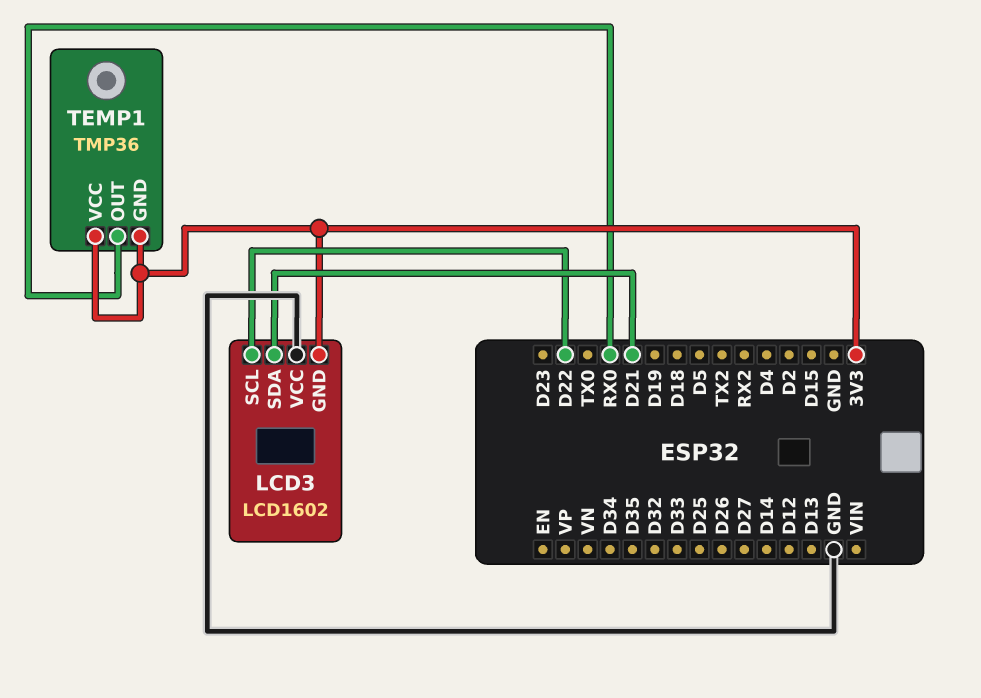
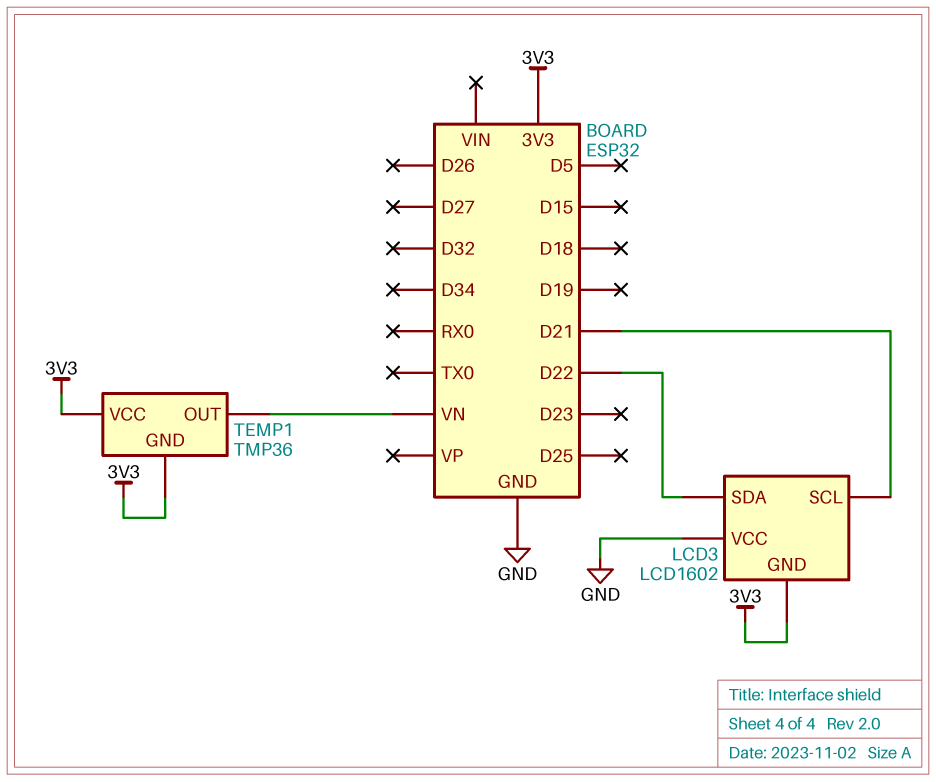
LCD3 pin SCL: D22 -> D21
LCD3 pin SDA: D21 -> D22
TEMP1 pin OUT: RX0 -> VN

